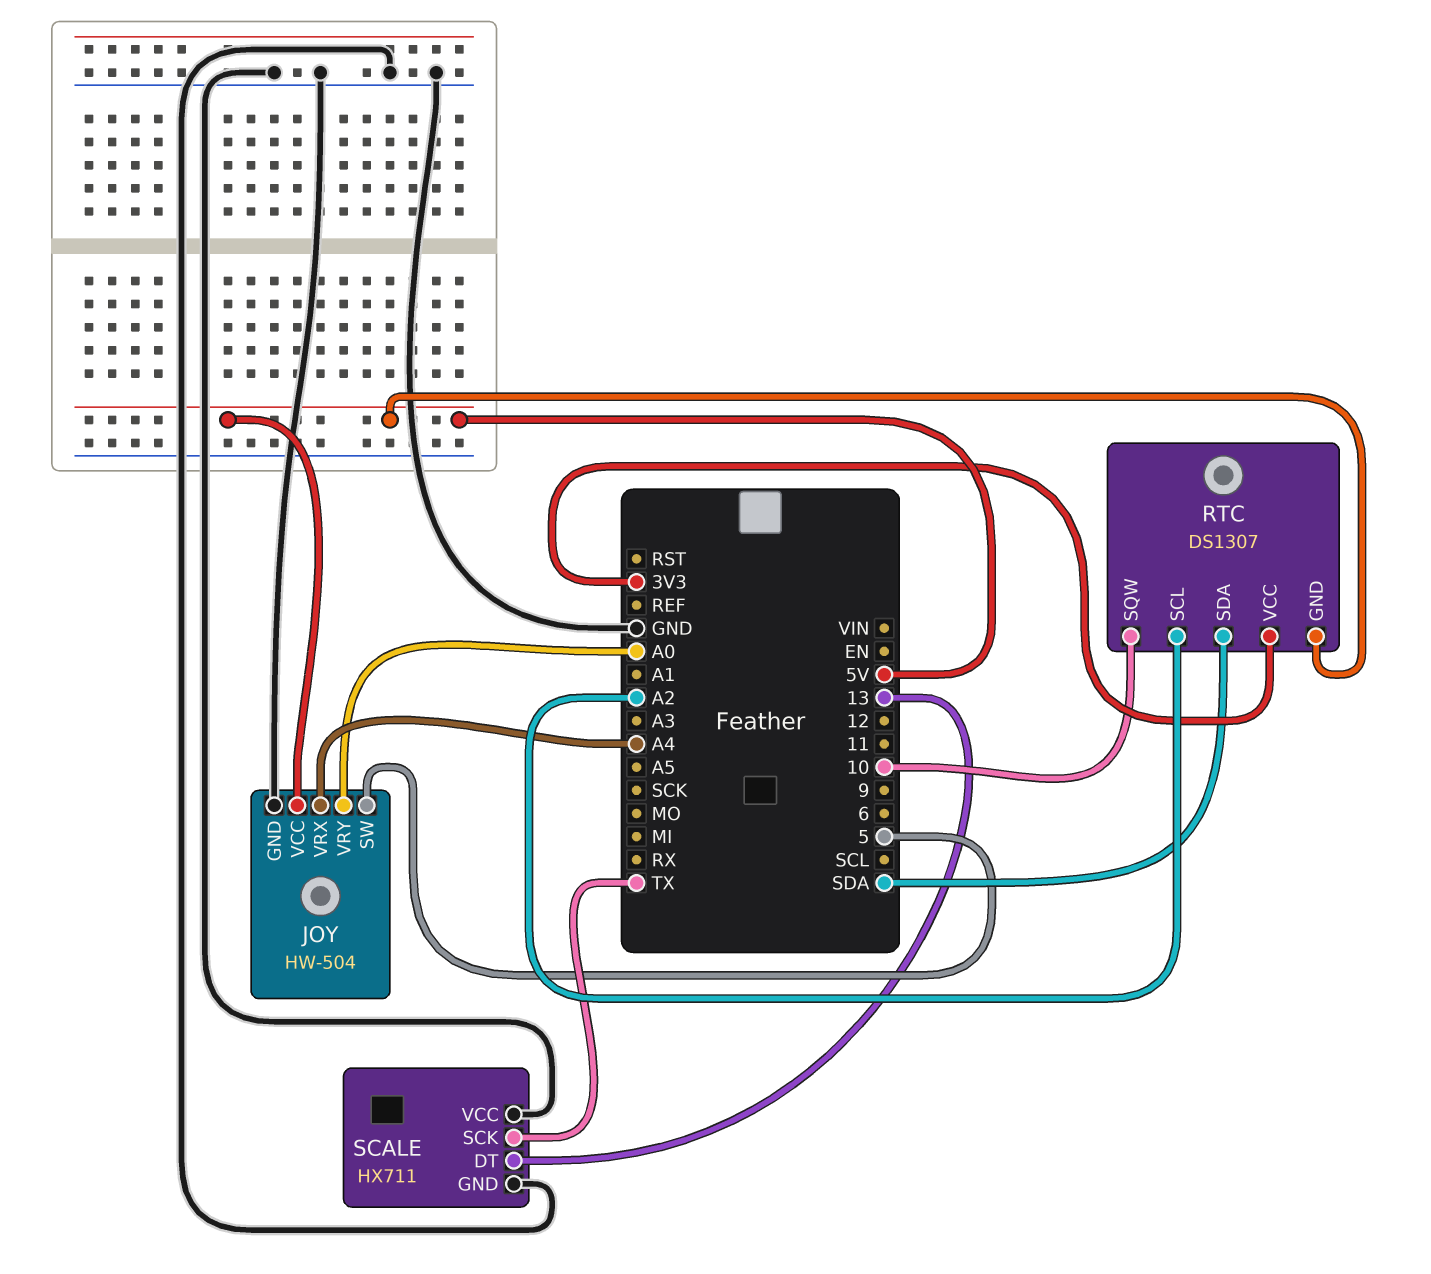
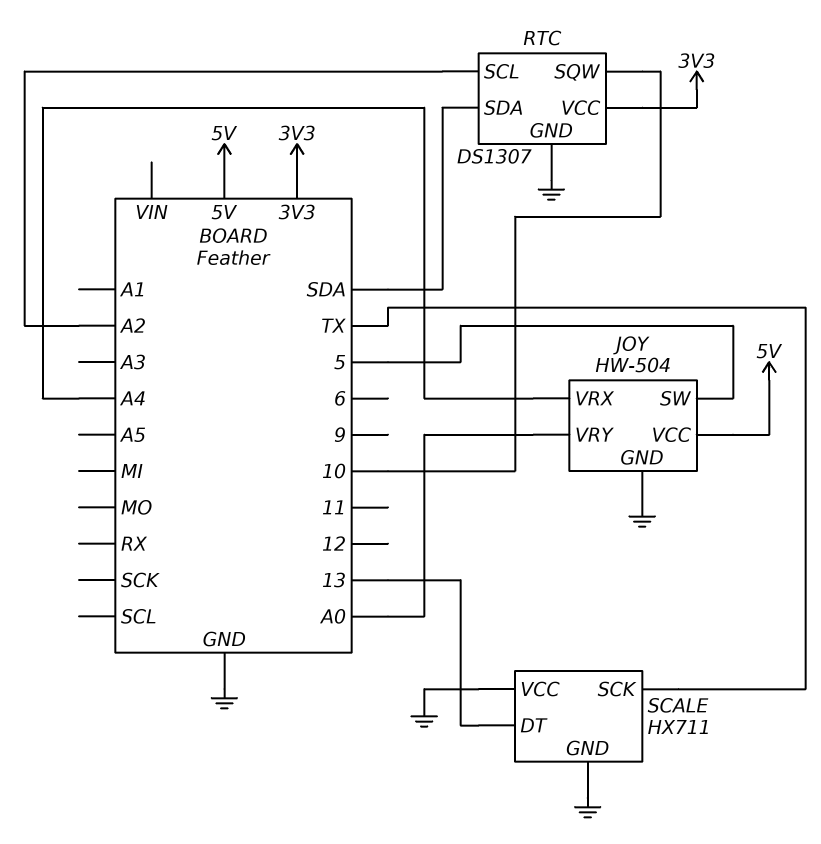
RTC pin GND: 5V -> GND

